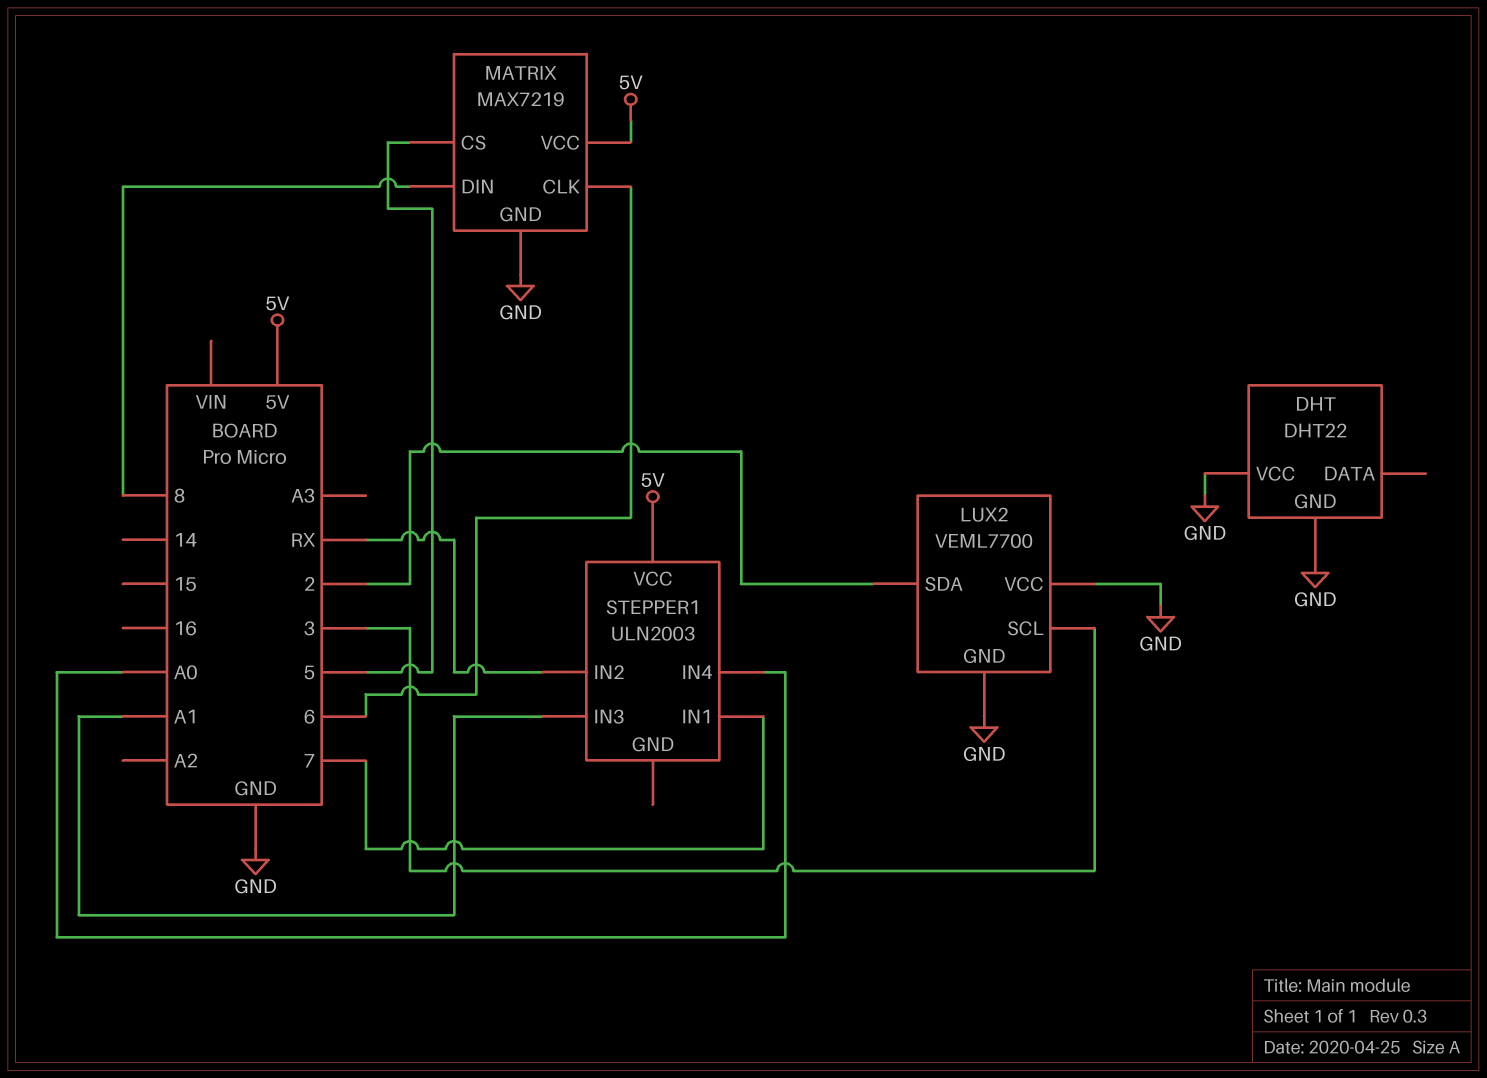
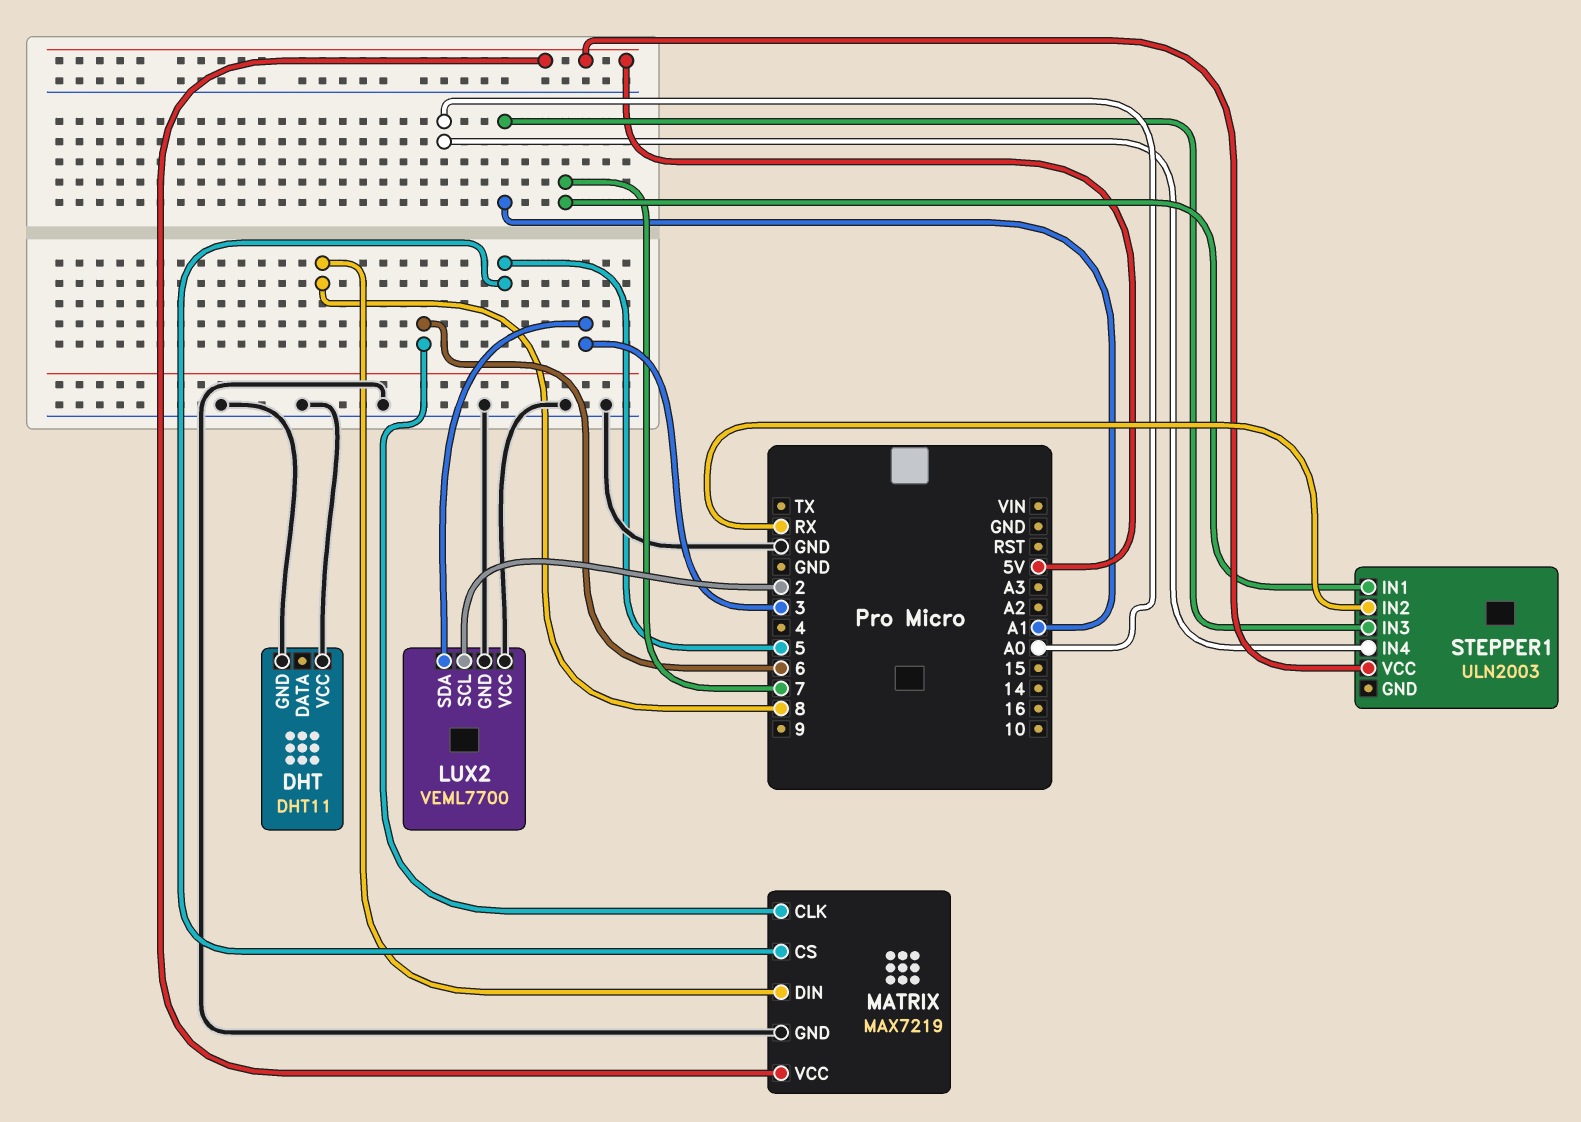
DHT: DHT22 -> DHT11
LUX2 pin SCL: 3 -> 2
LUX2 pin SDA: 2 -> 3

